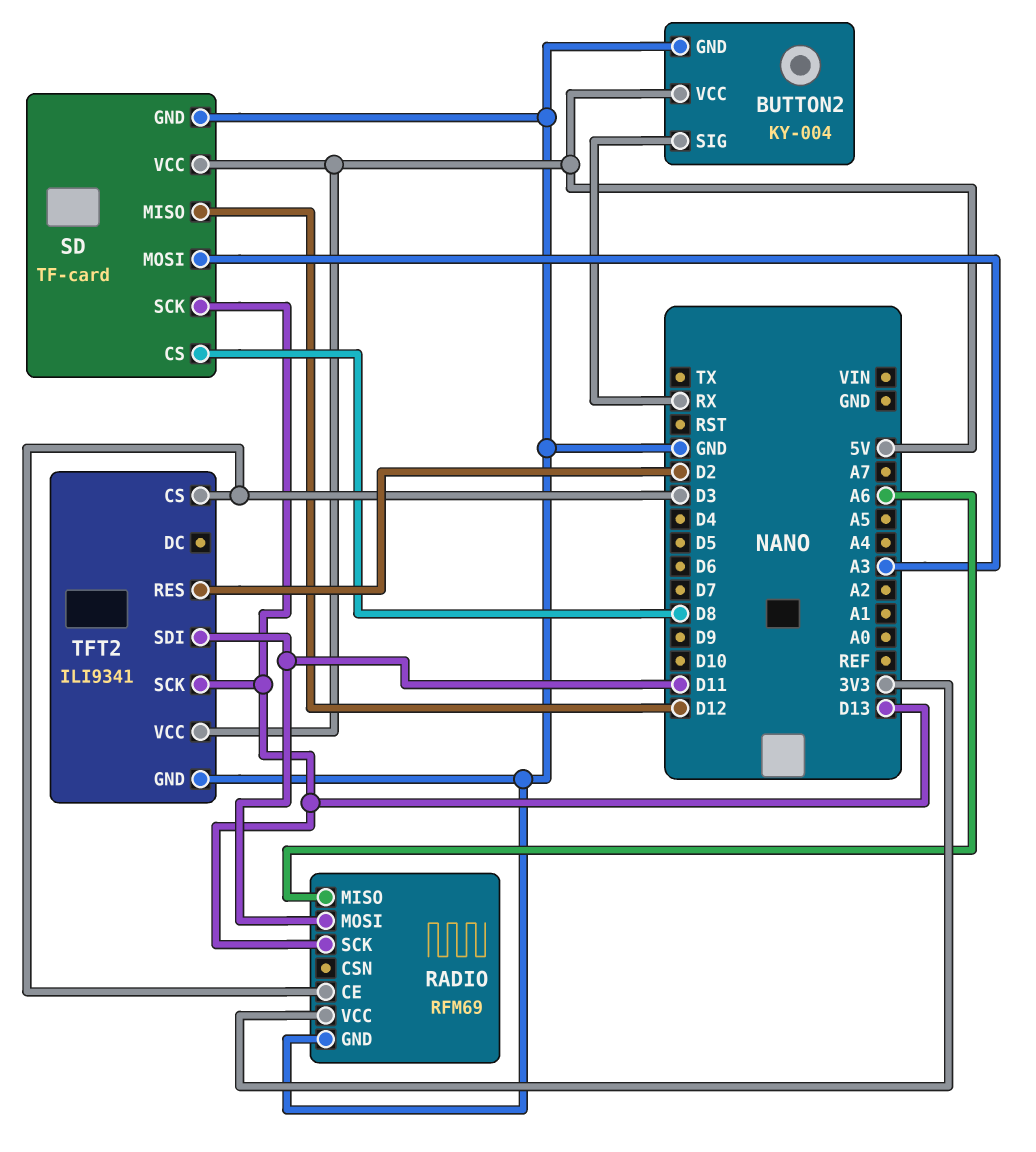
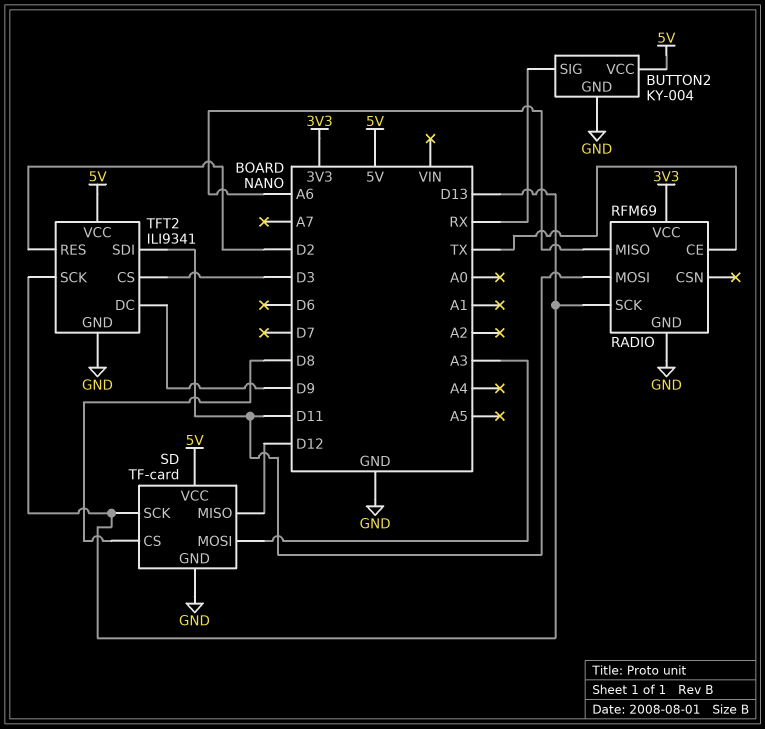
RADIO pin CE: D3 -> TX
TFT2 pin DC: none -> D9

